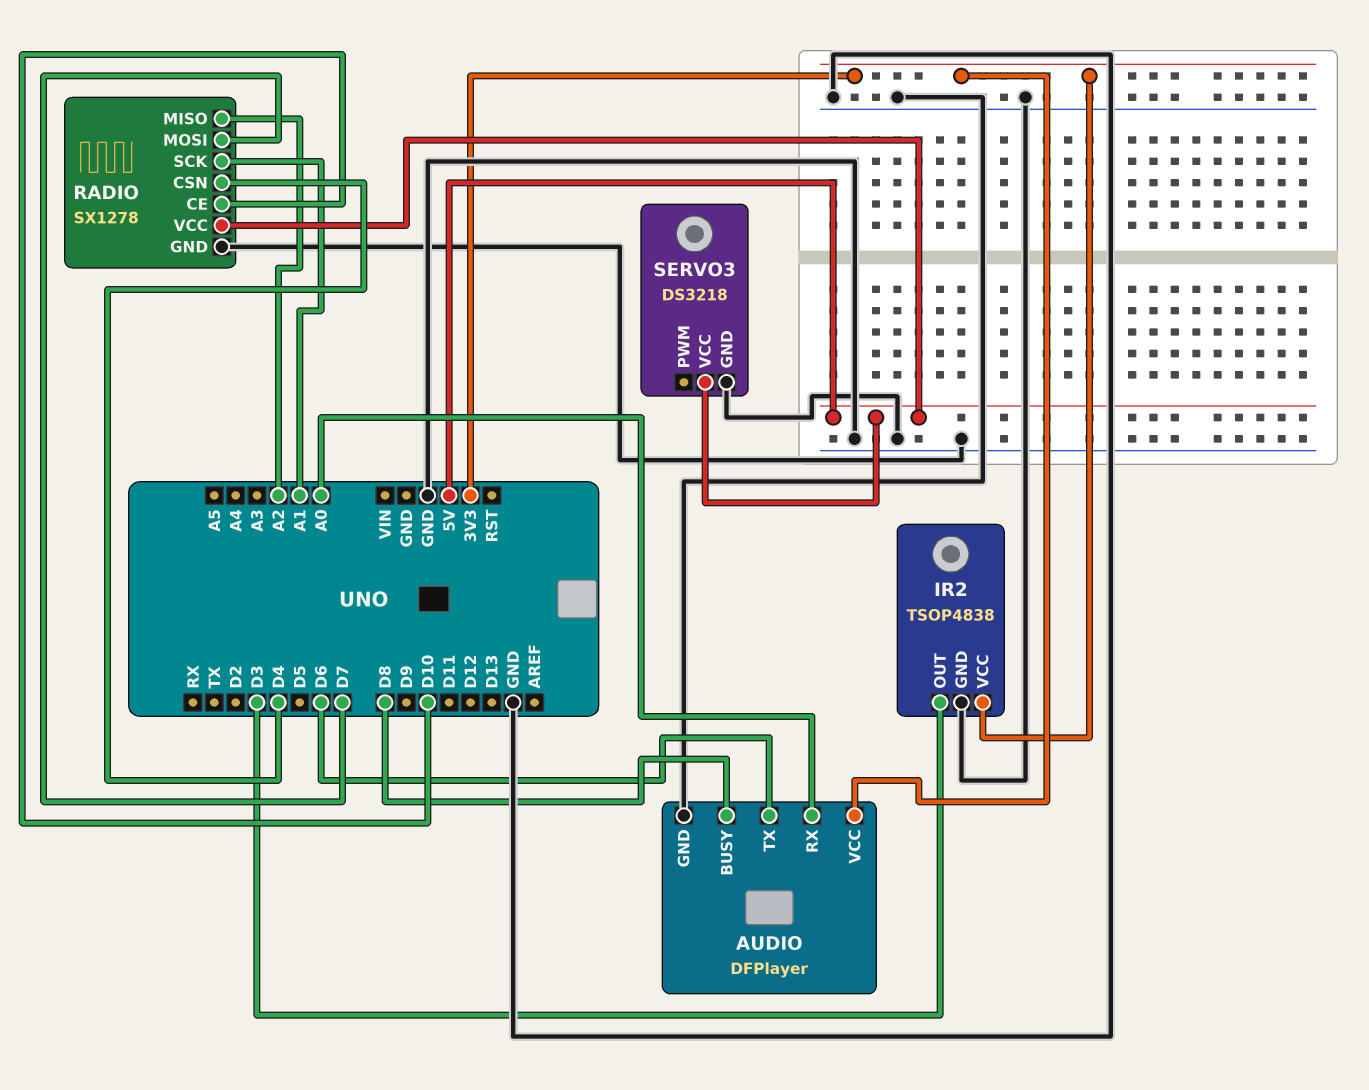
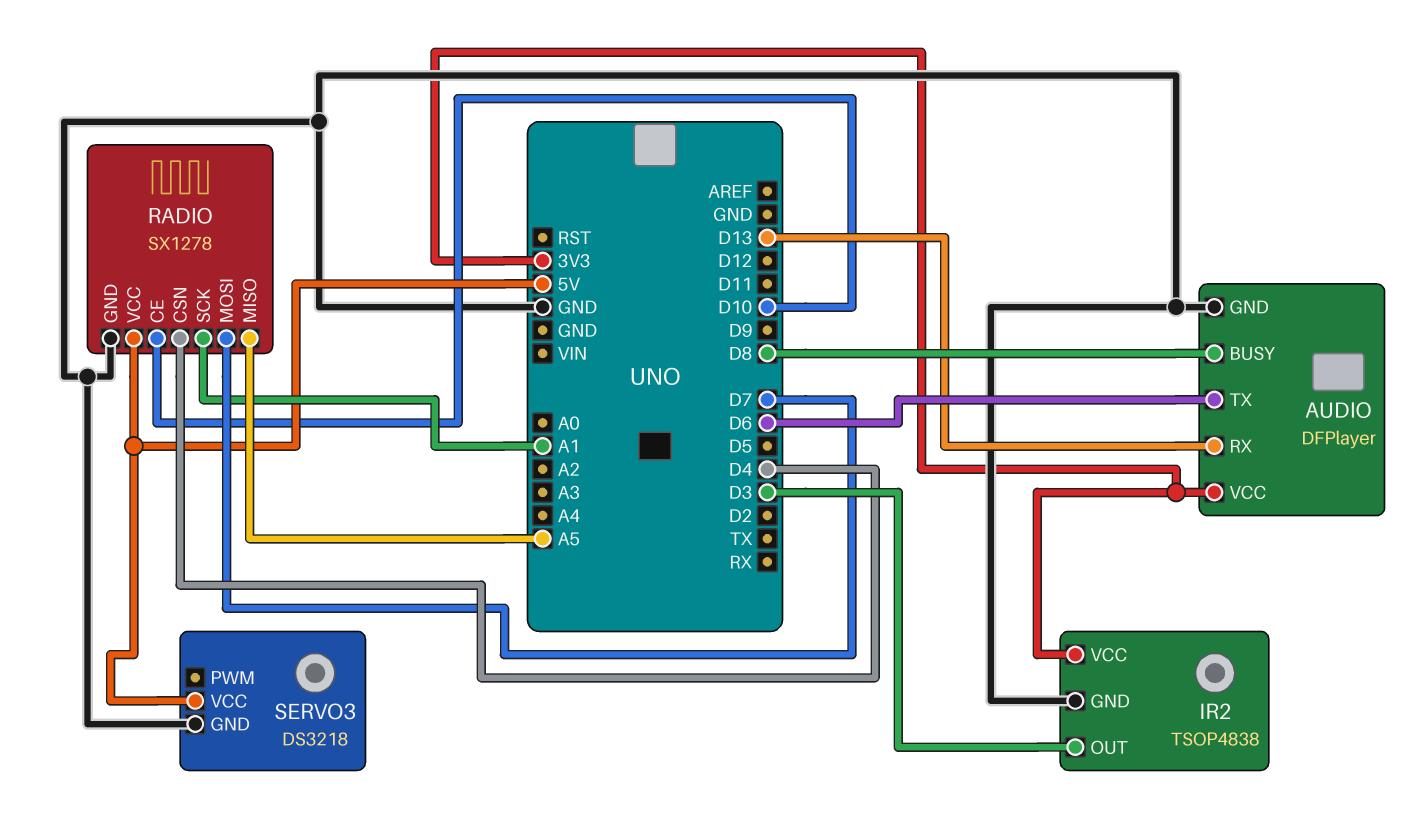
AUDIO pin RX: A0 -> D13
RADIO pin MISO: A2 -> A5

